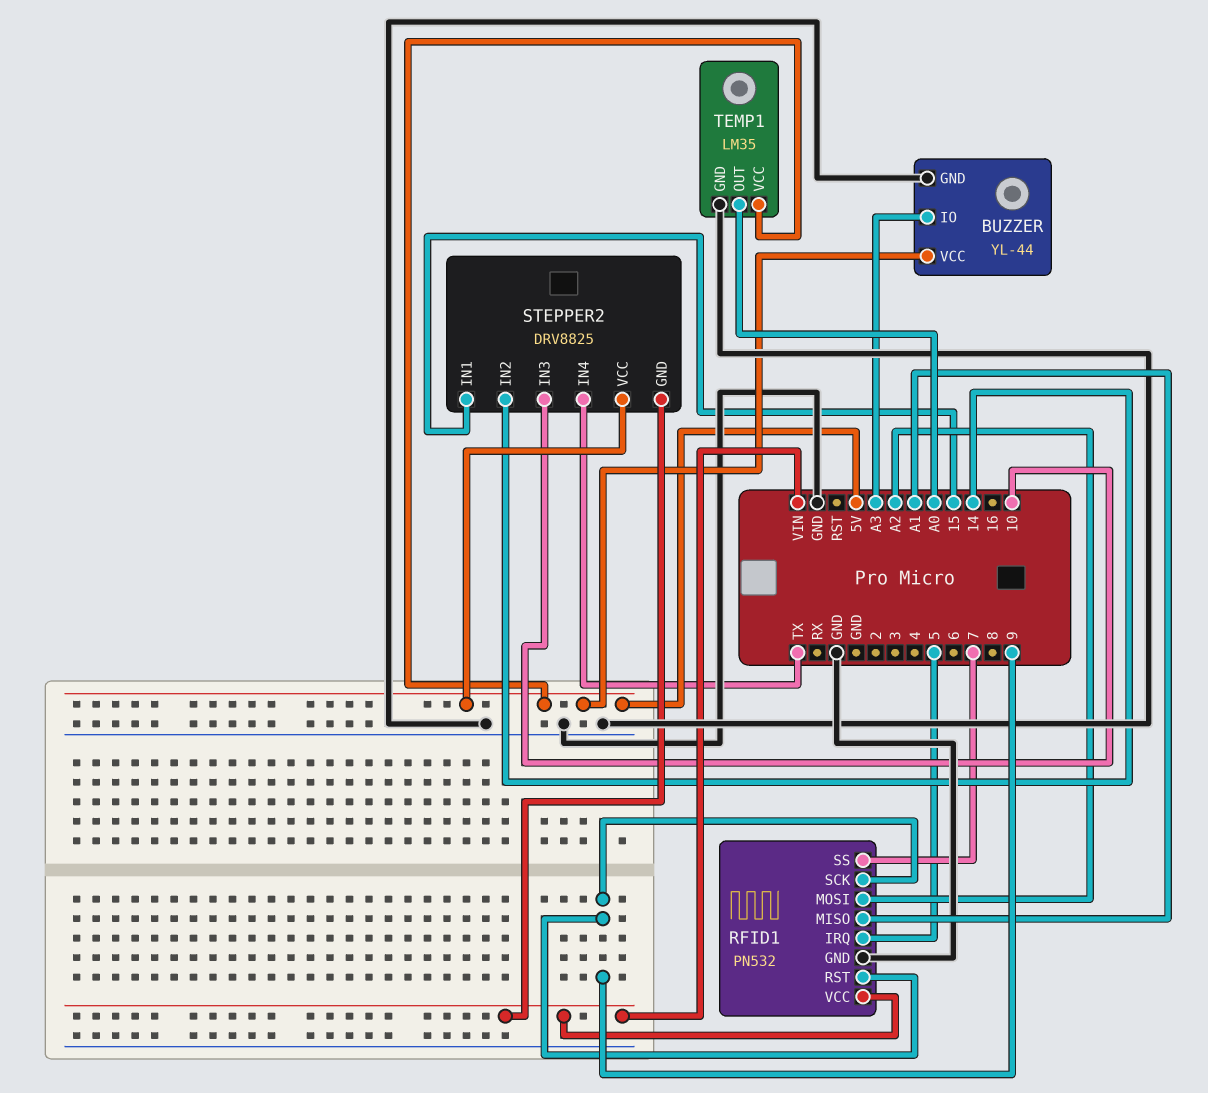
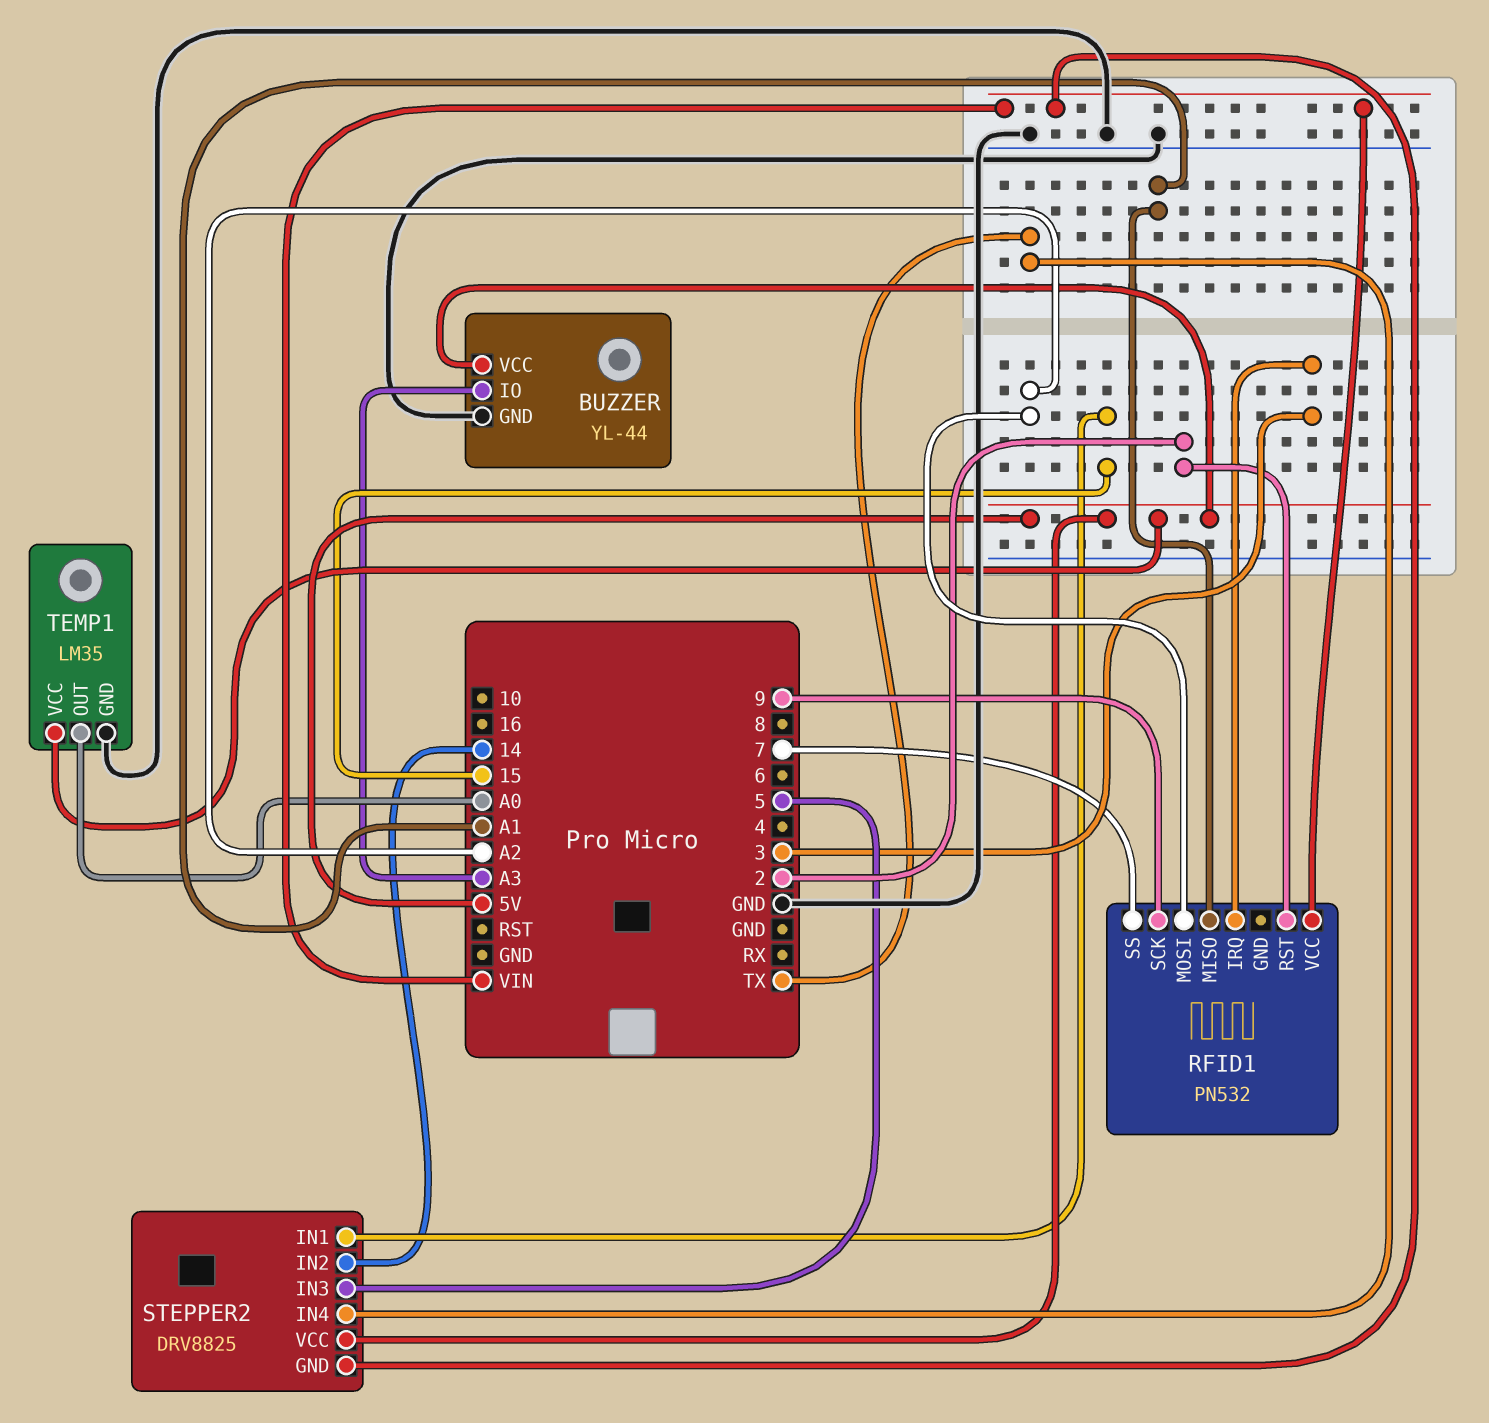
RFID1 pin GND: GND -> none
RFID1 pin IRQ: 5 -> 3
RFID1 pin RST: 9 -> 2
STEPPER2 pin IN3: 10 -> 5

